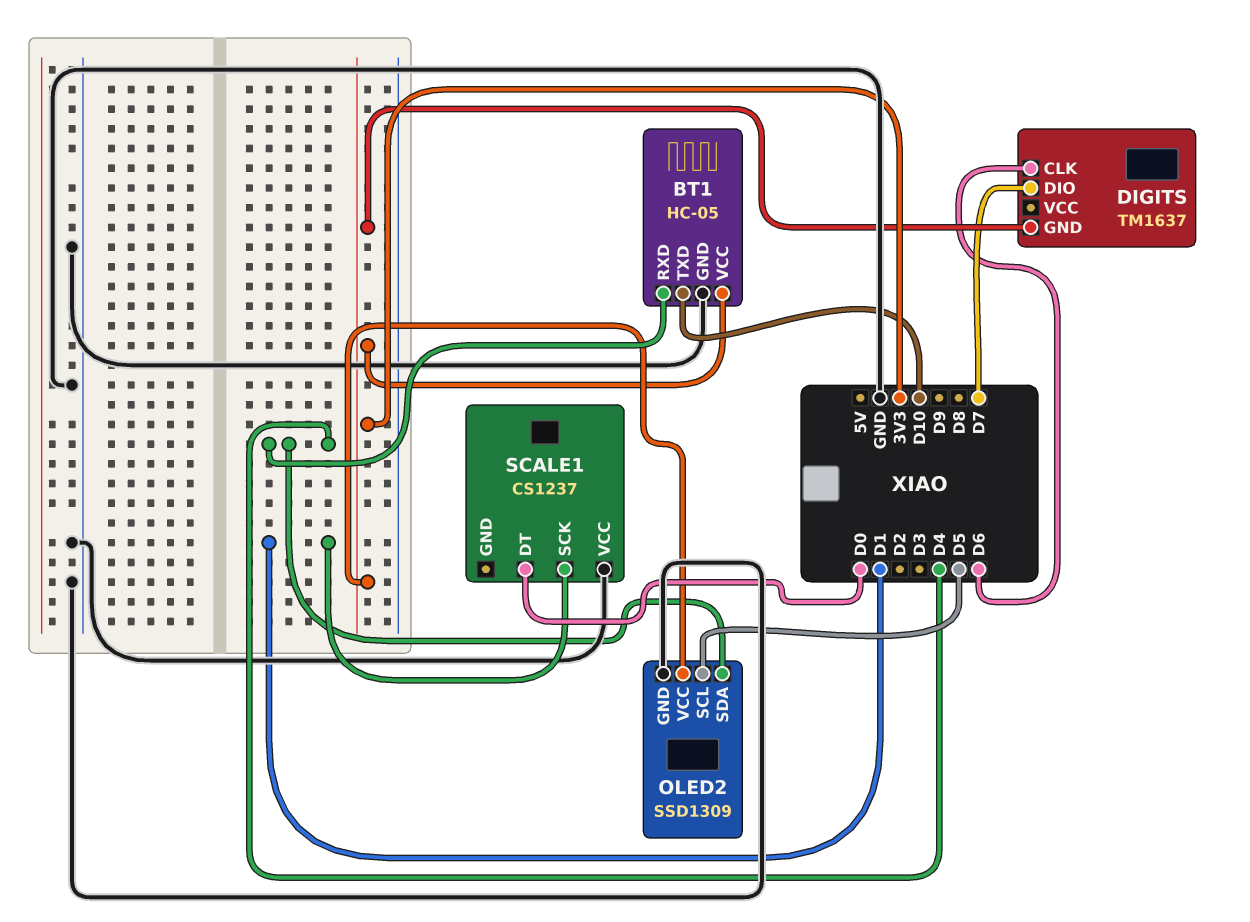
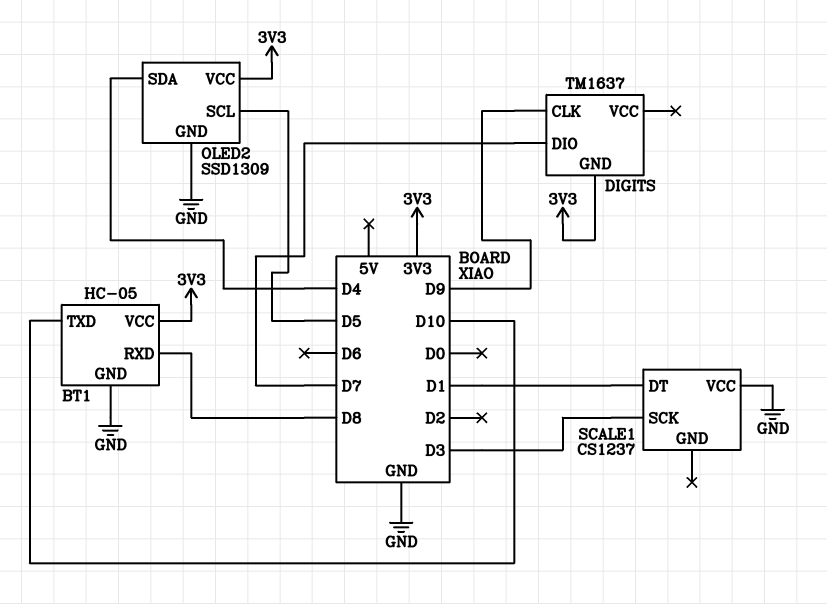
BT1 pin RXD: D4 -> D8
DIGITS pin CLK: D6 -> D9
SCALE1 pin DT: D0 -> D1
SCALE1 pin SCK: D1 -> D3

